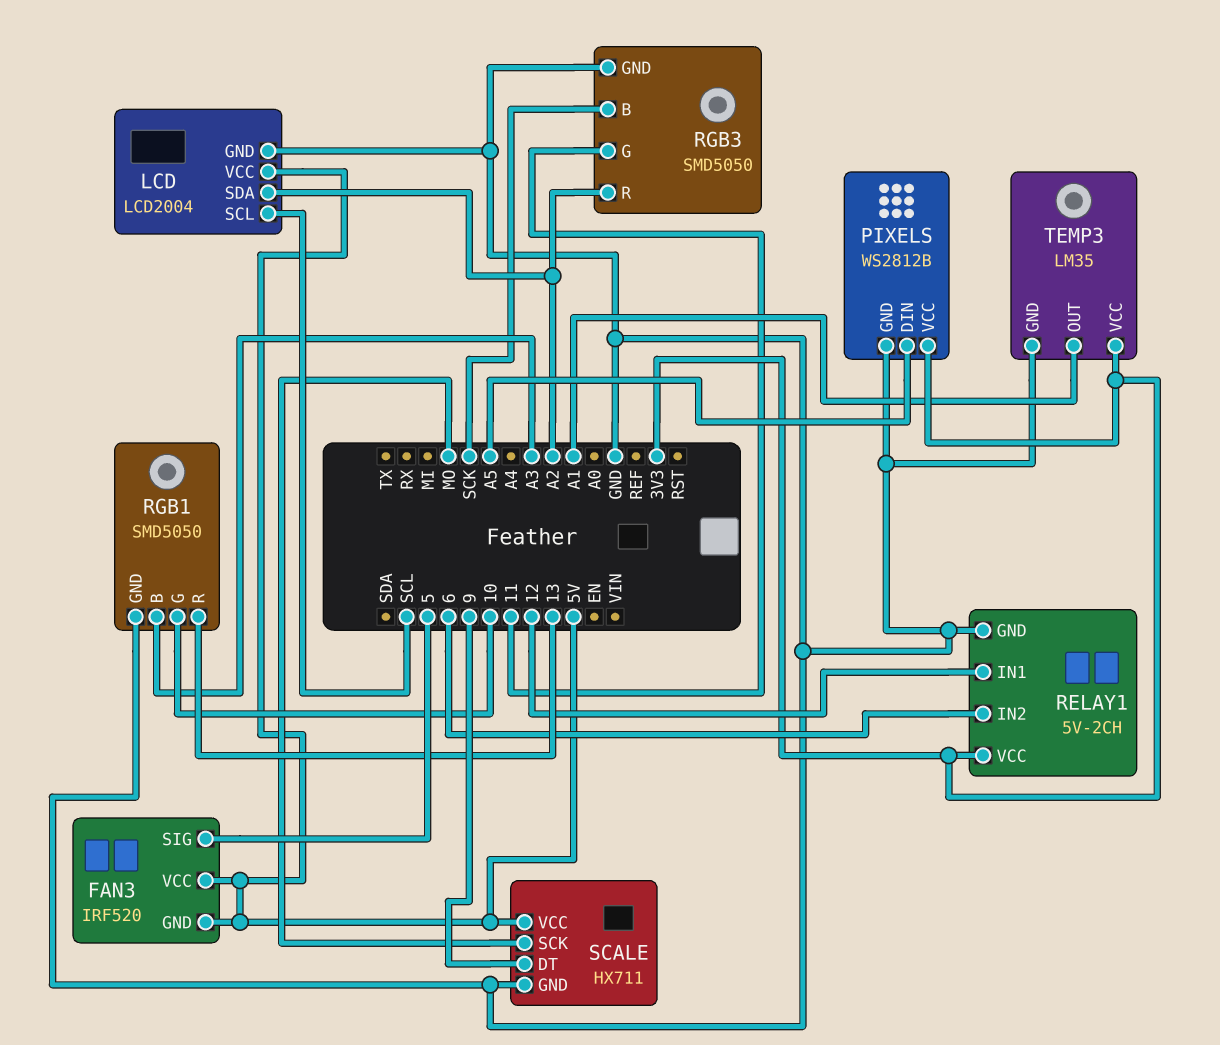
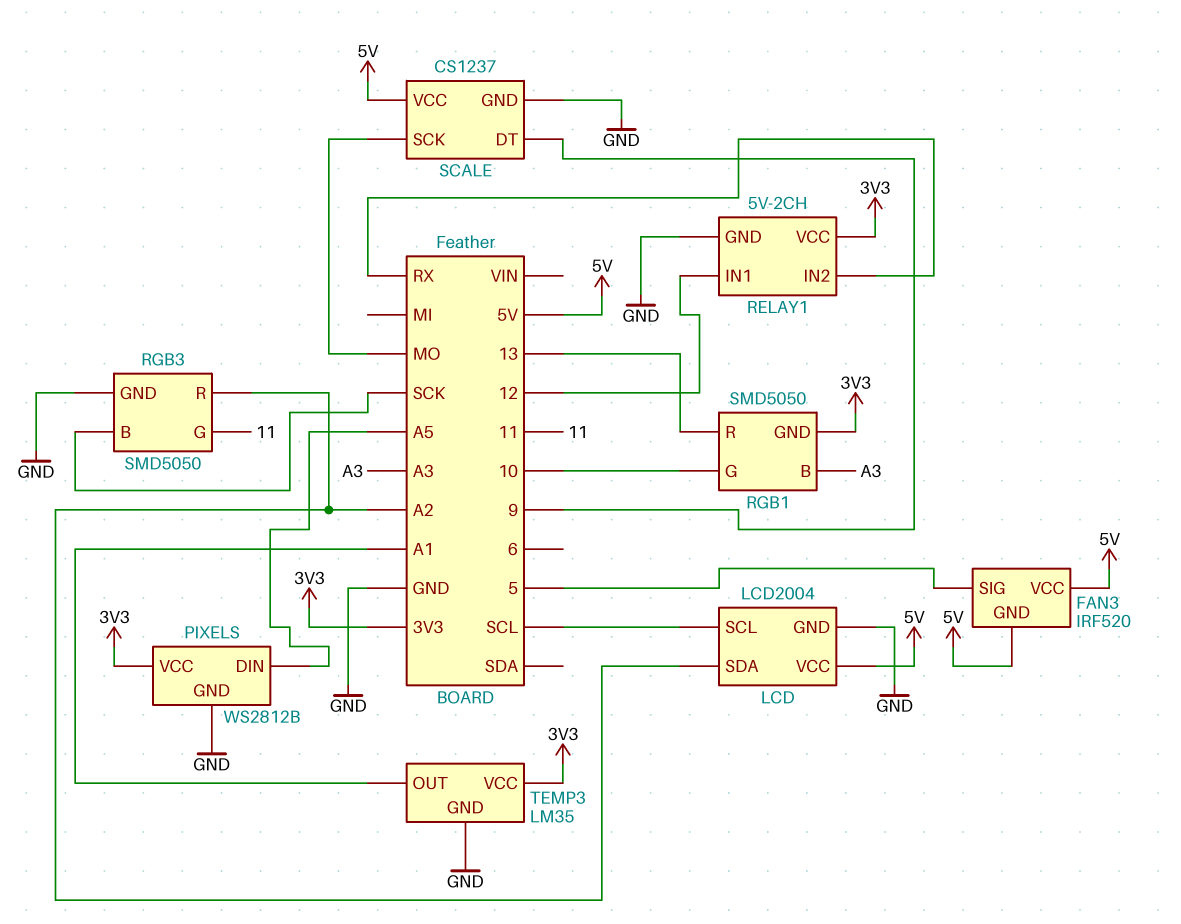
RELAY1 pin IN2: 6 -> RX
RGB1 pin GND: GND -> 3V3
SCALE: HX711 -> CS1237

